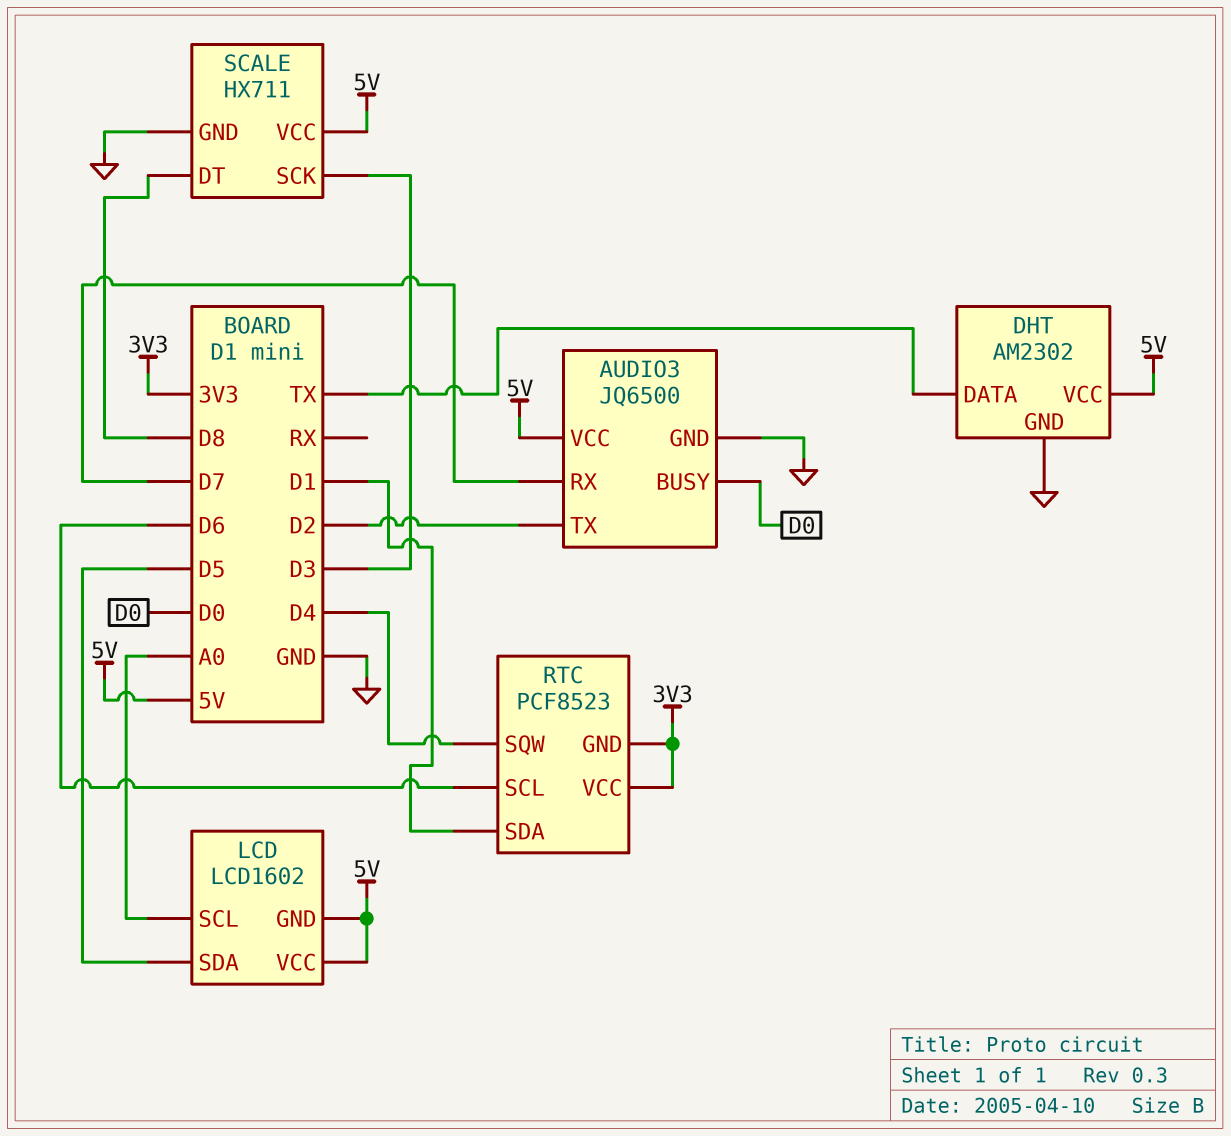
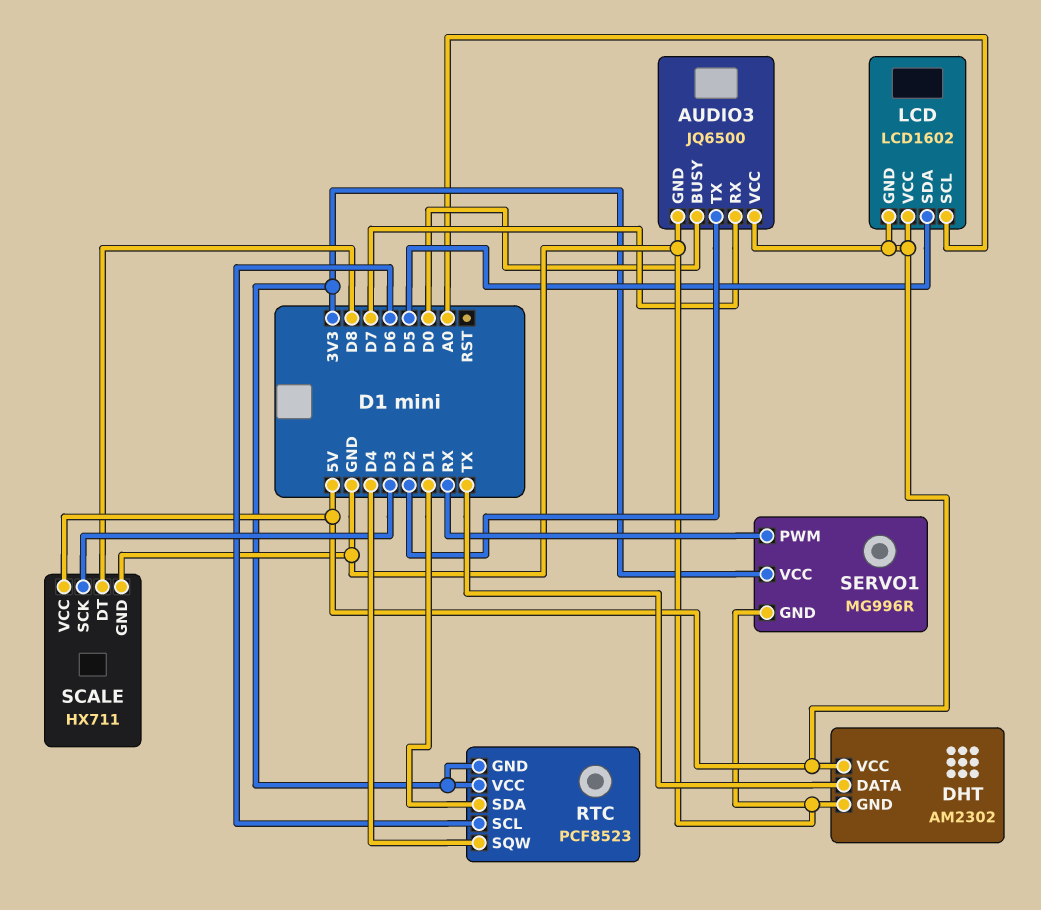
SERVO1: none -> MG996R
SERVO1 pin GND: none -> GND
SERVO1 pin PWM: none -> RX
SERVO1 pin VCC: none -> 3V3

